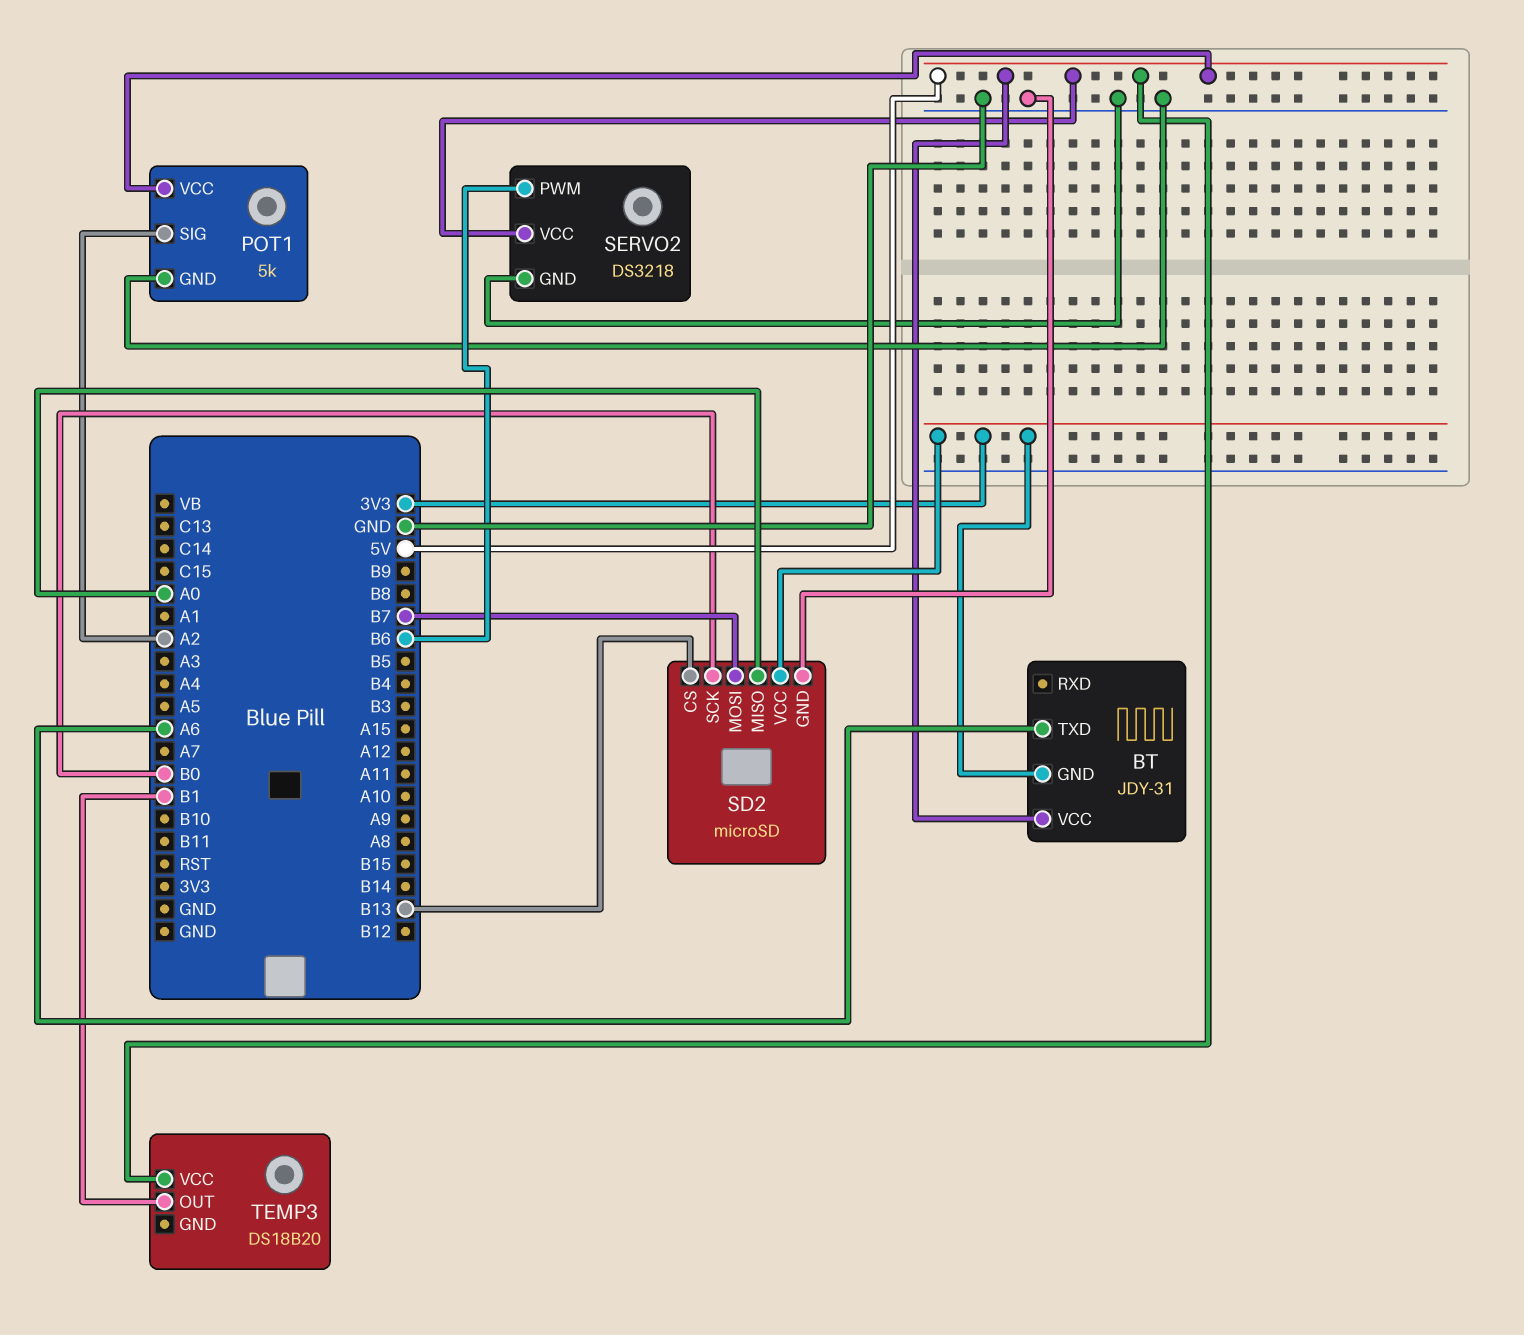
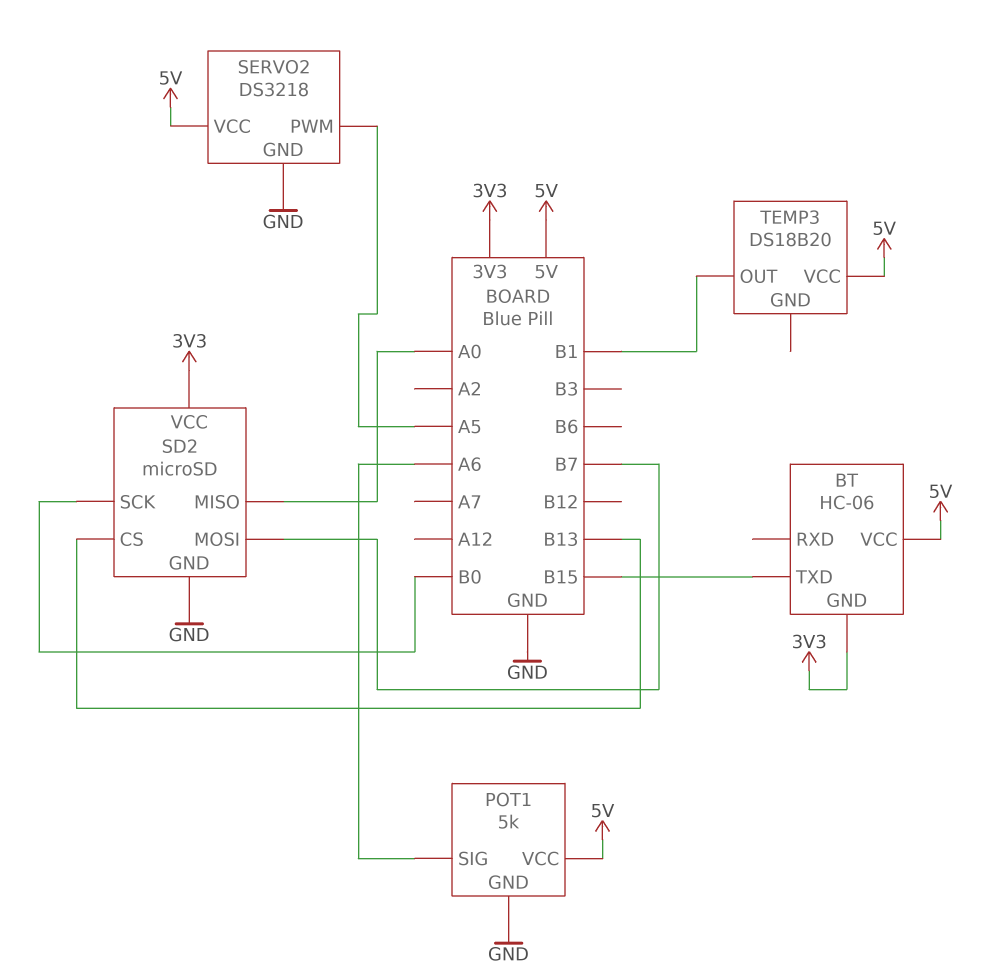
BT: JDY-31 -> HC-06
BT pin TXD: A6 -> B15
POT1 pin SIG: A2 -> A6
SERVO2 pin PWM: B6 -> A5

